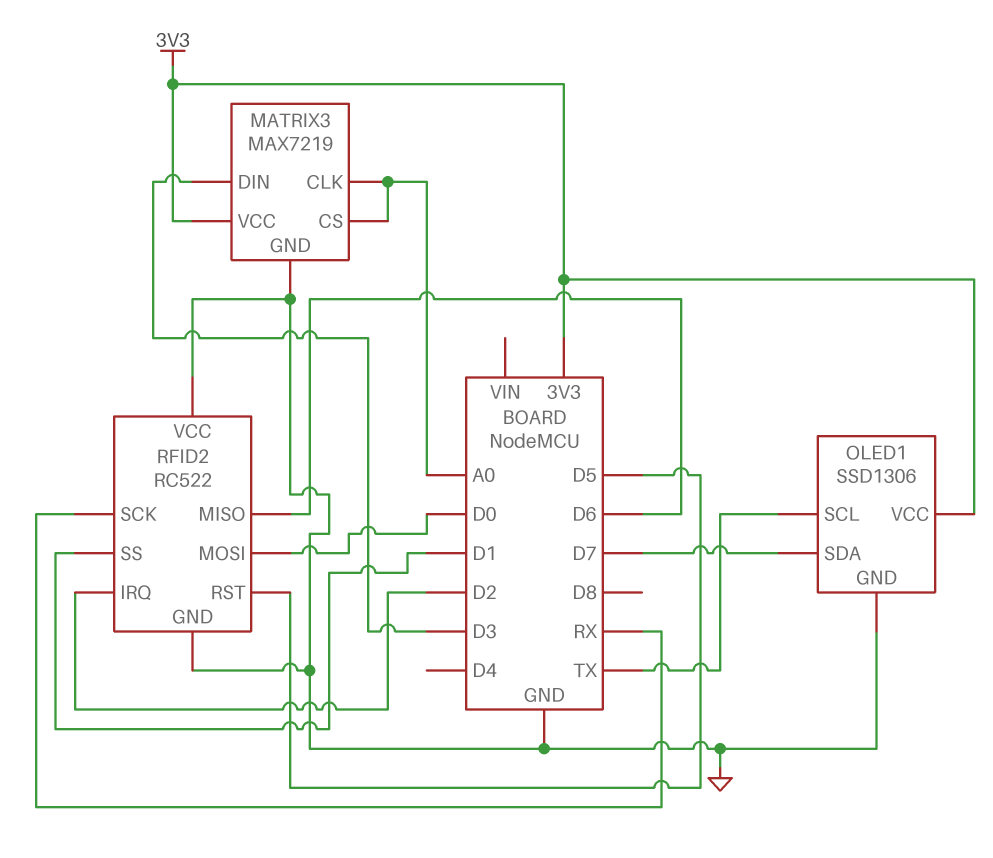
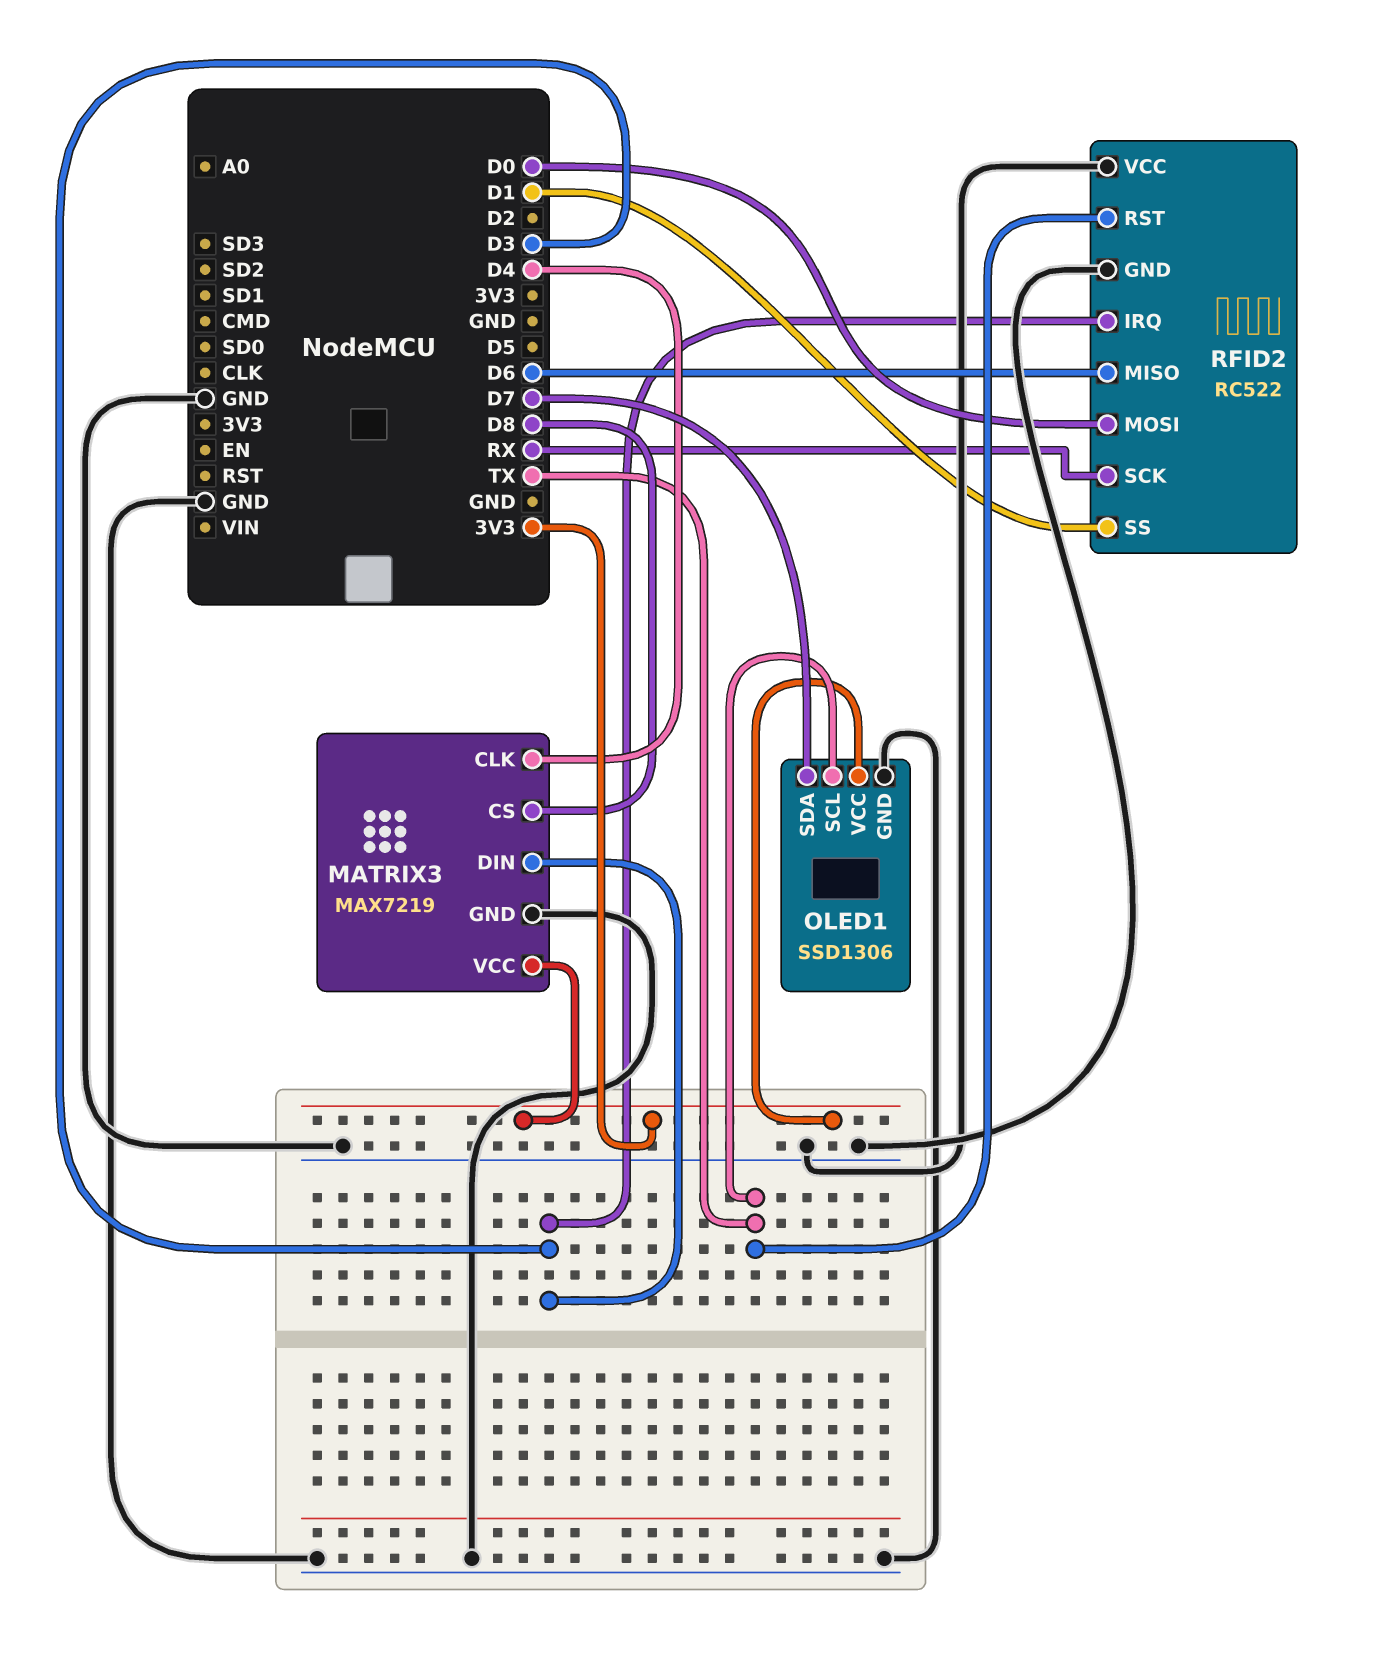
MATRIX3 pin CLK: A0 -> D4
MATRIX3 pin CS: A0 -> D8
RFID2 pin IRQ: D2 -> D3
RFID2 pin RST: D5 -> TX

